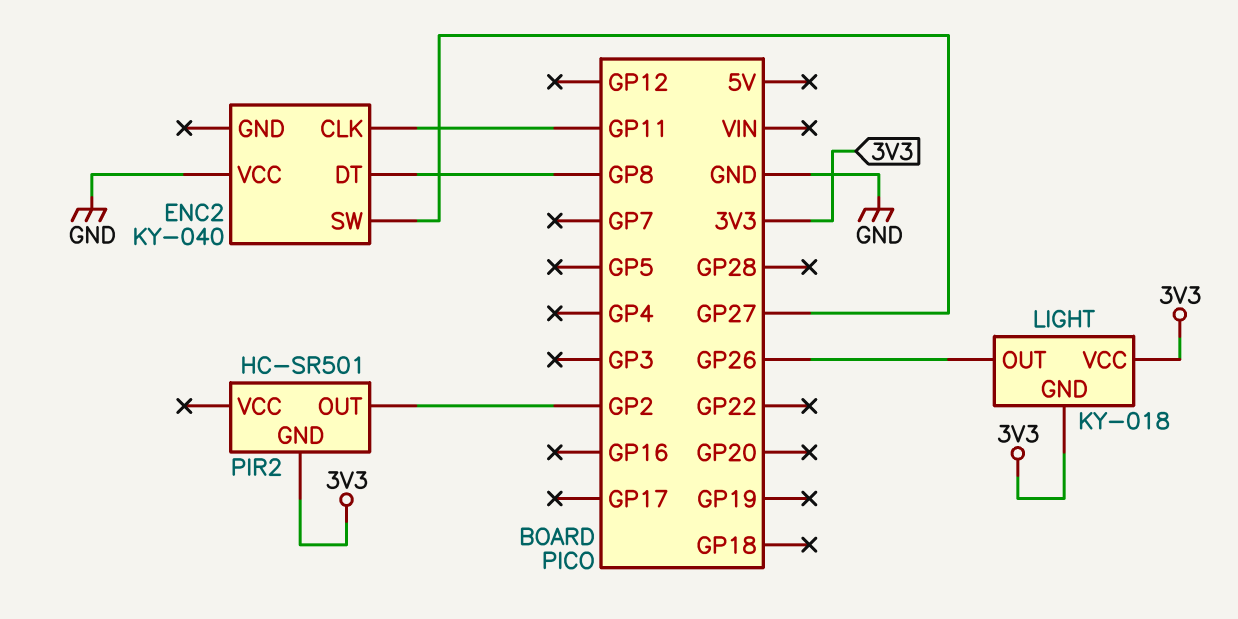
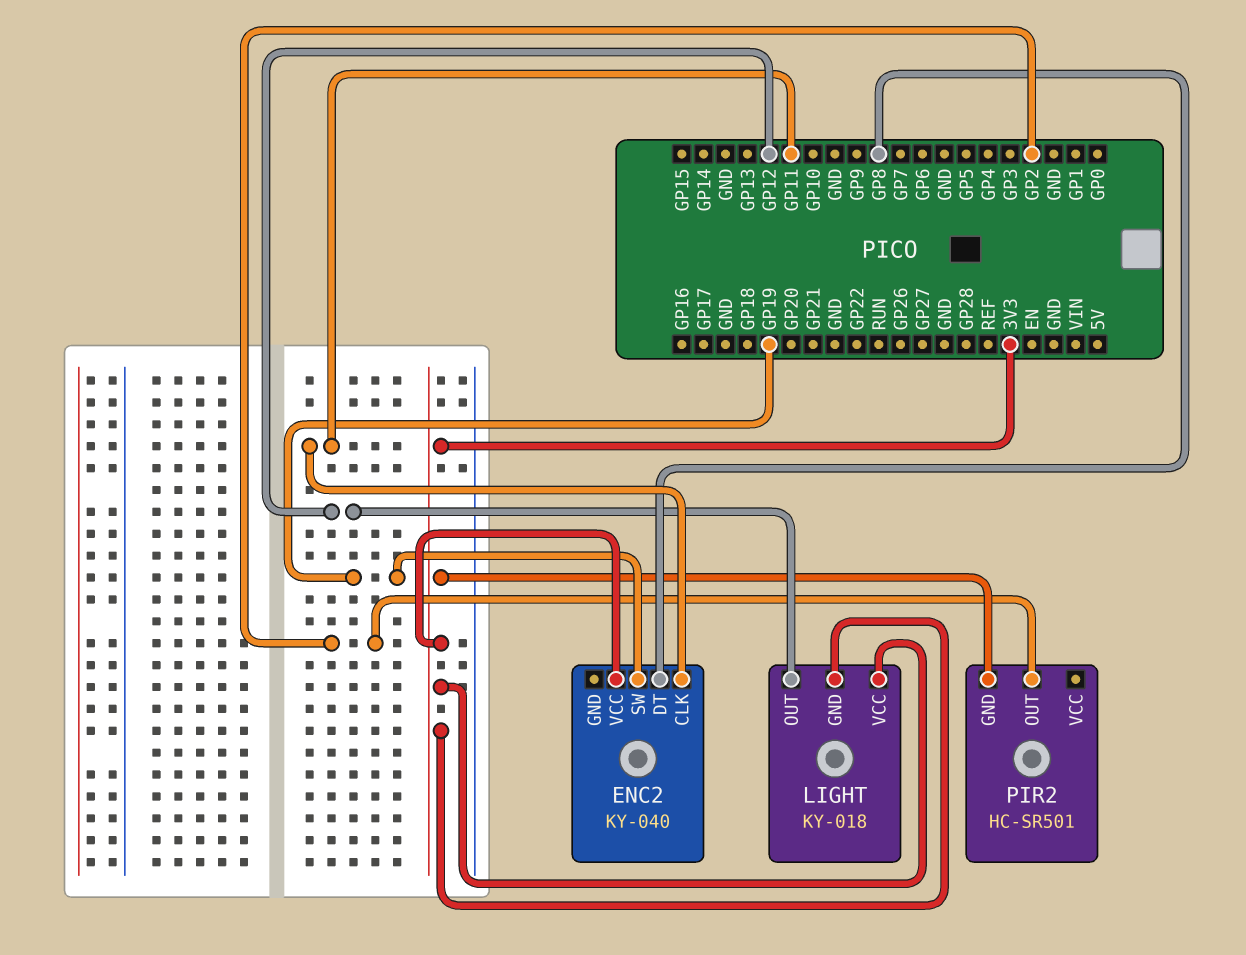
ENC2 pin SW: GP27 -> GP19
ENC2 pin VCC: GND -> 3V3
LIGHT pin OUT: GP26 -> GP12

